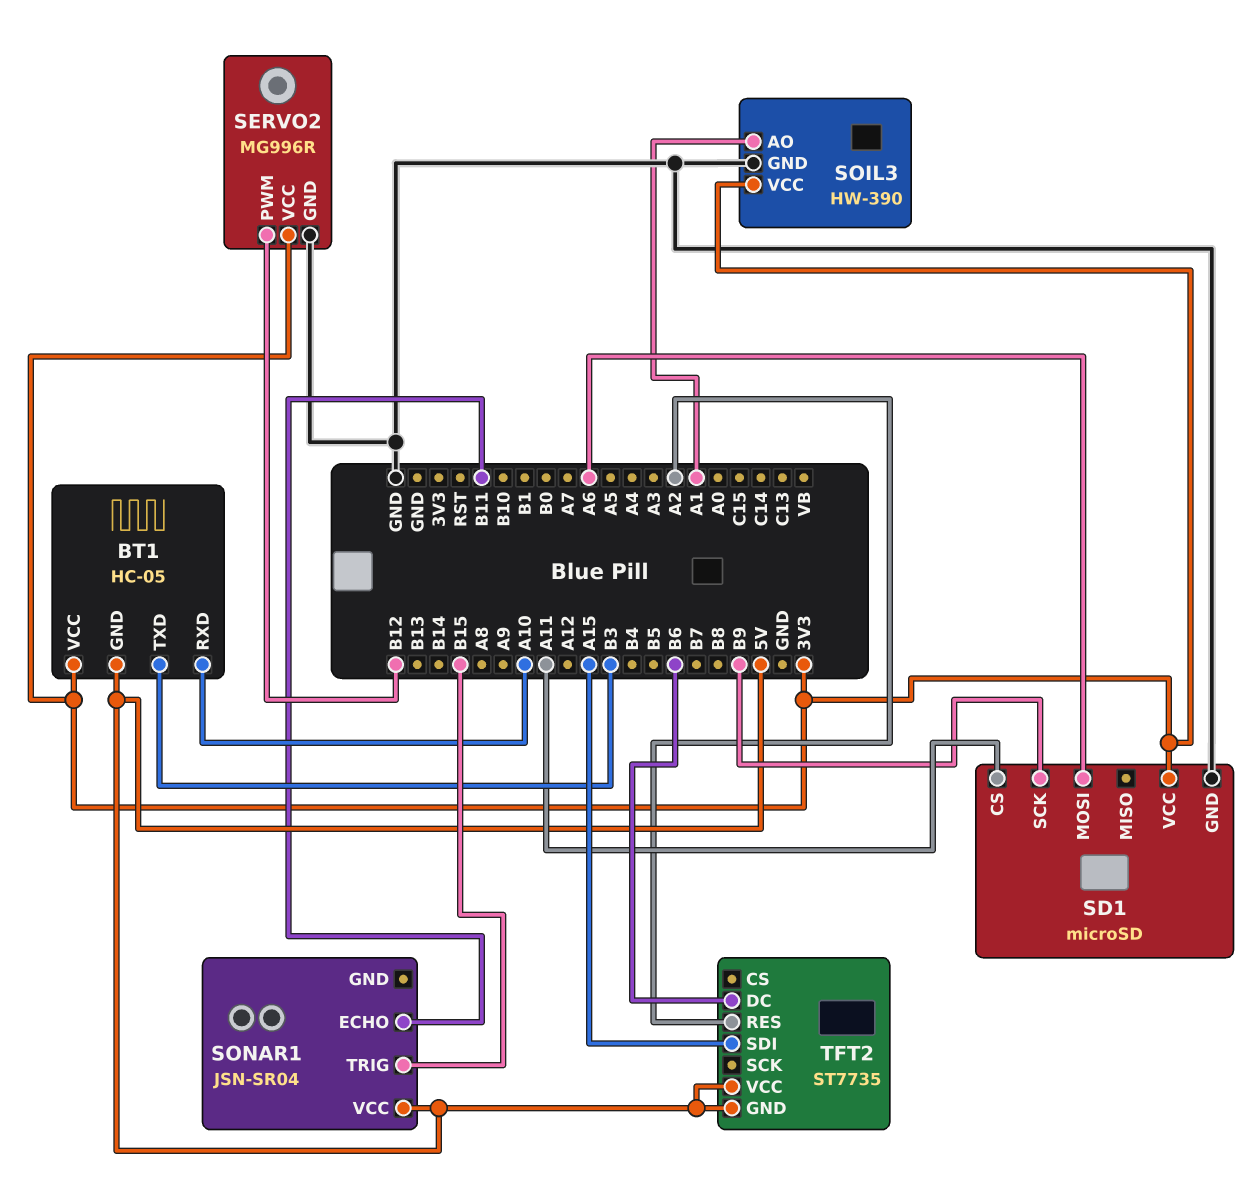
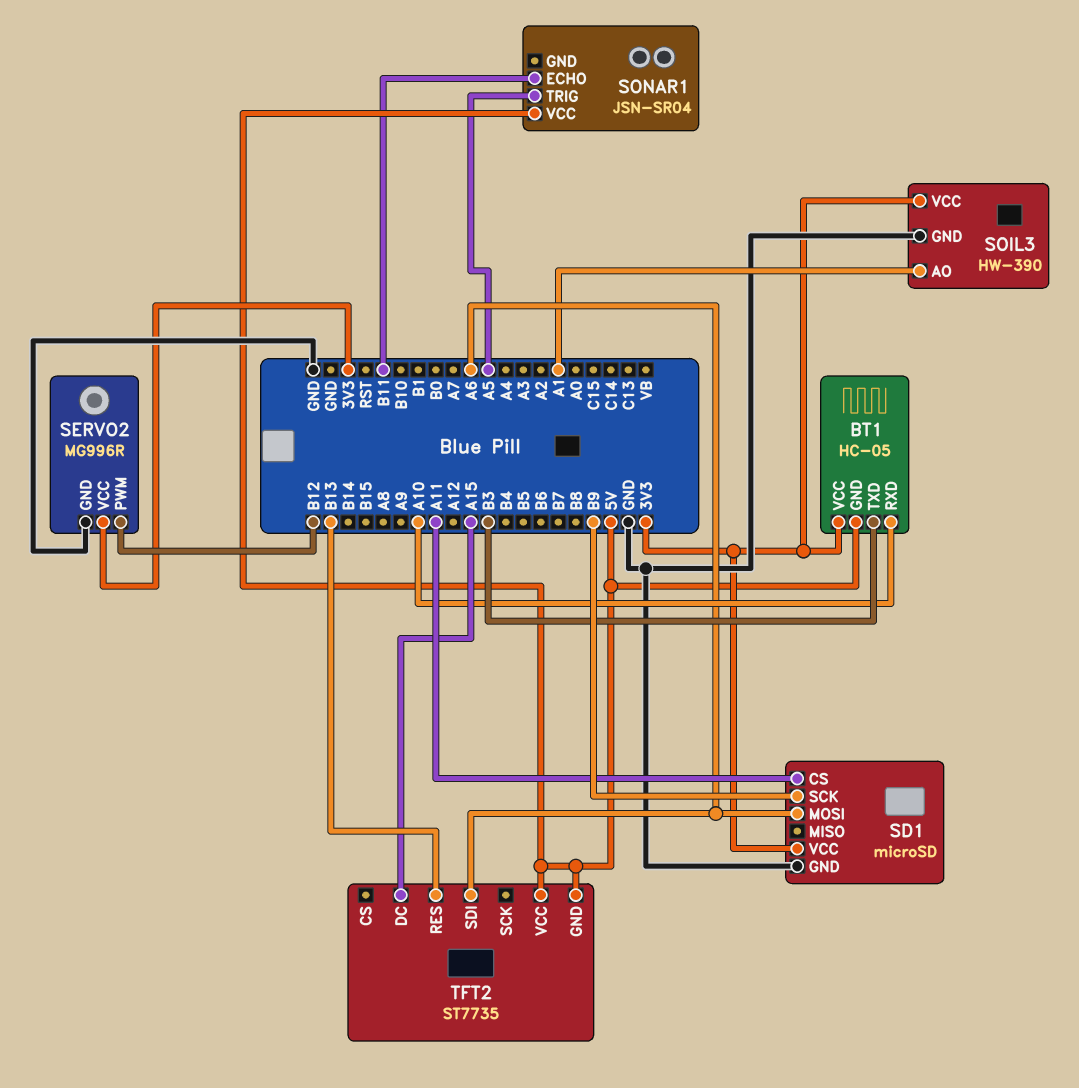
SONAR1 pin TRIG: B15 -> A5
TFT2 pin DC: B6 -> A15
TFT2 pin RES: A2 -> B13
TFT2 pin SDI: A15 -> A6

